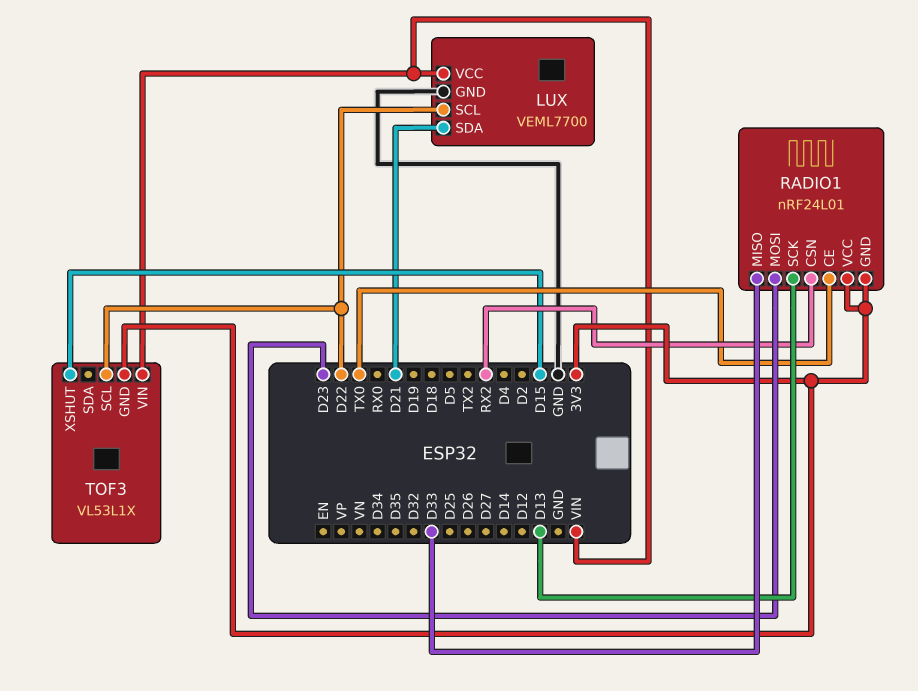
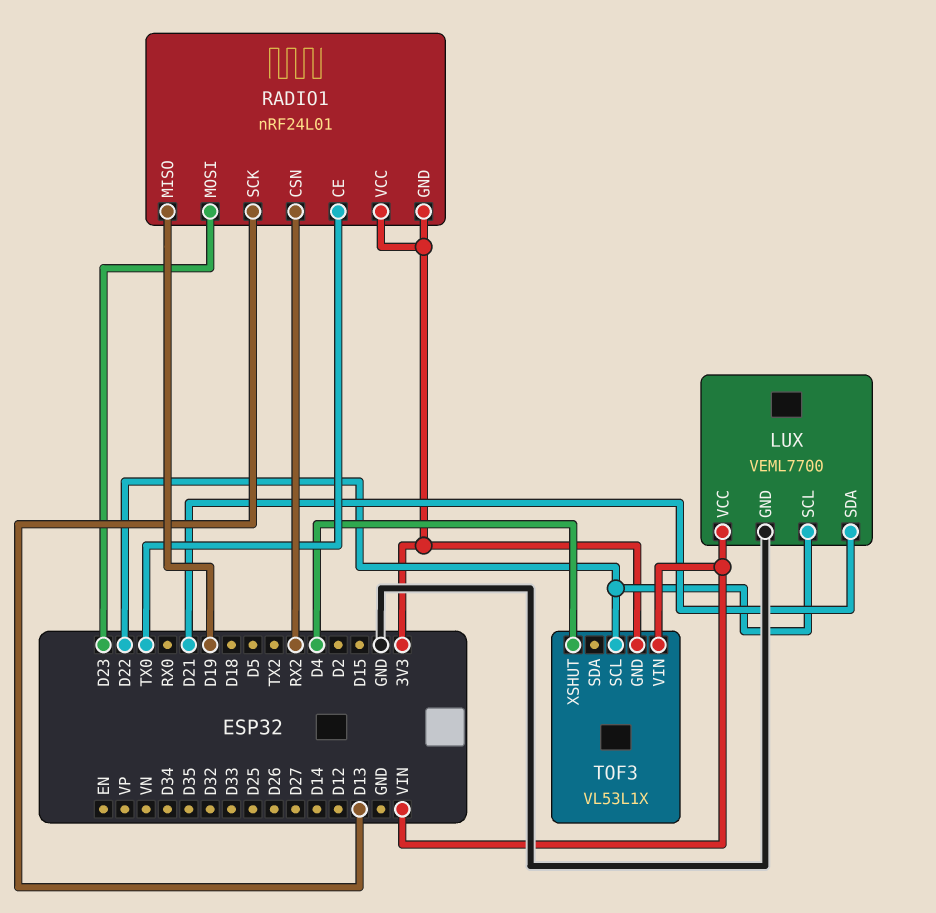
RADIO1 pin MISO: D33 -> D19
TOF3 pin XSHUT: D15 -> D4

